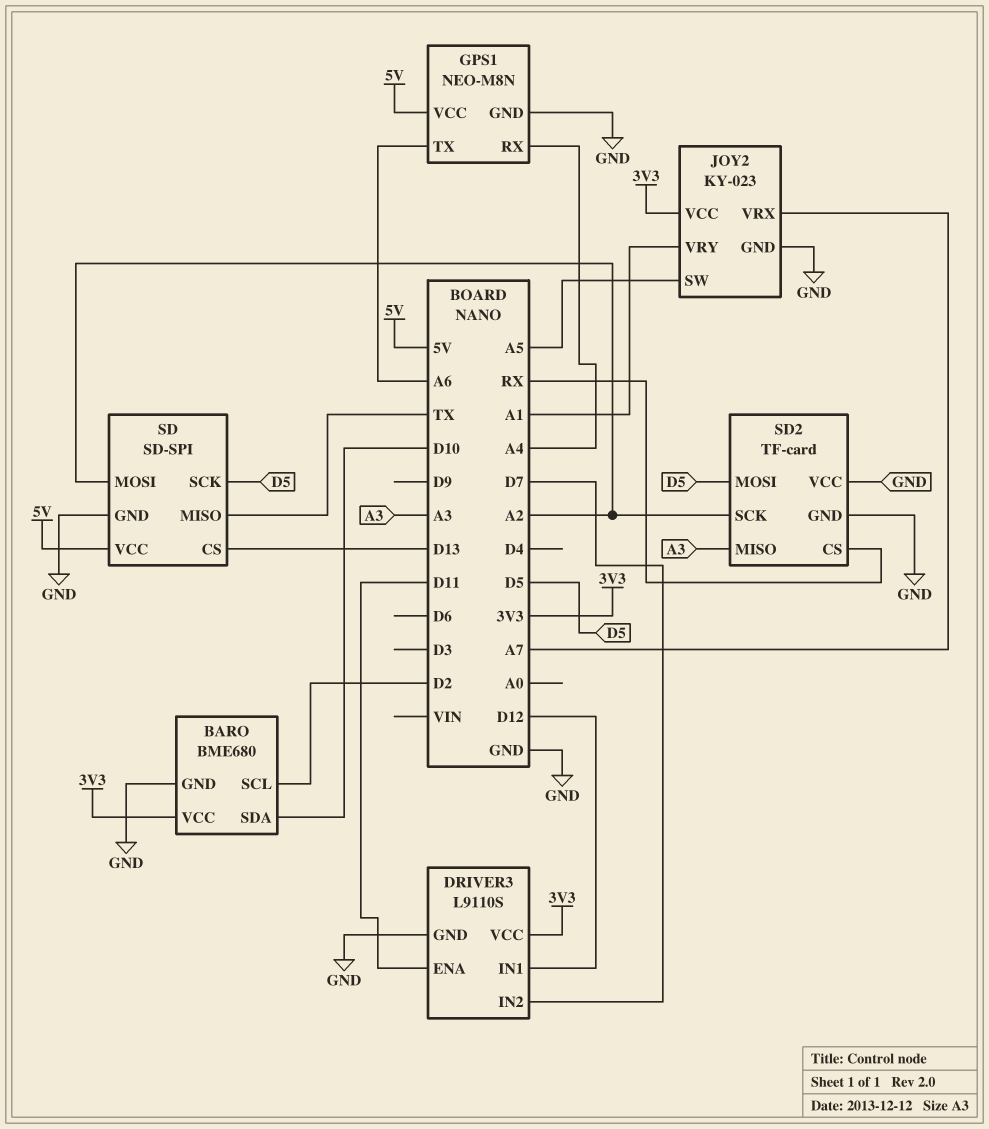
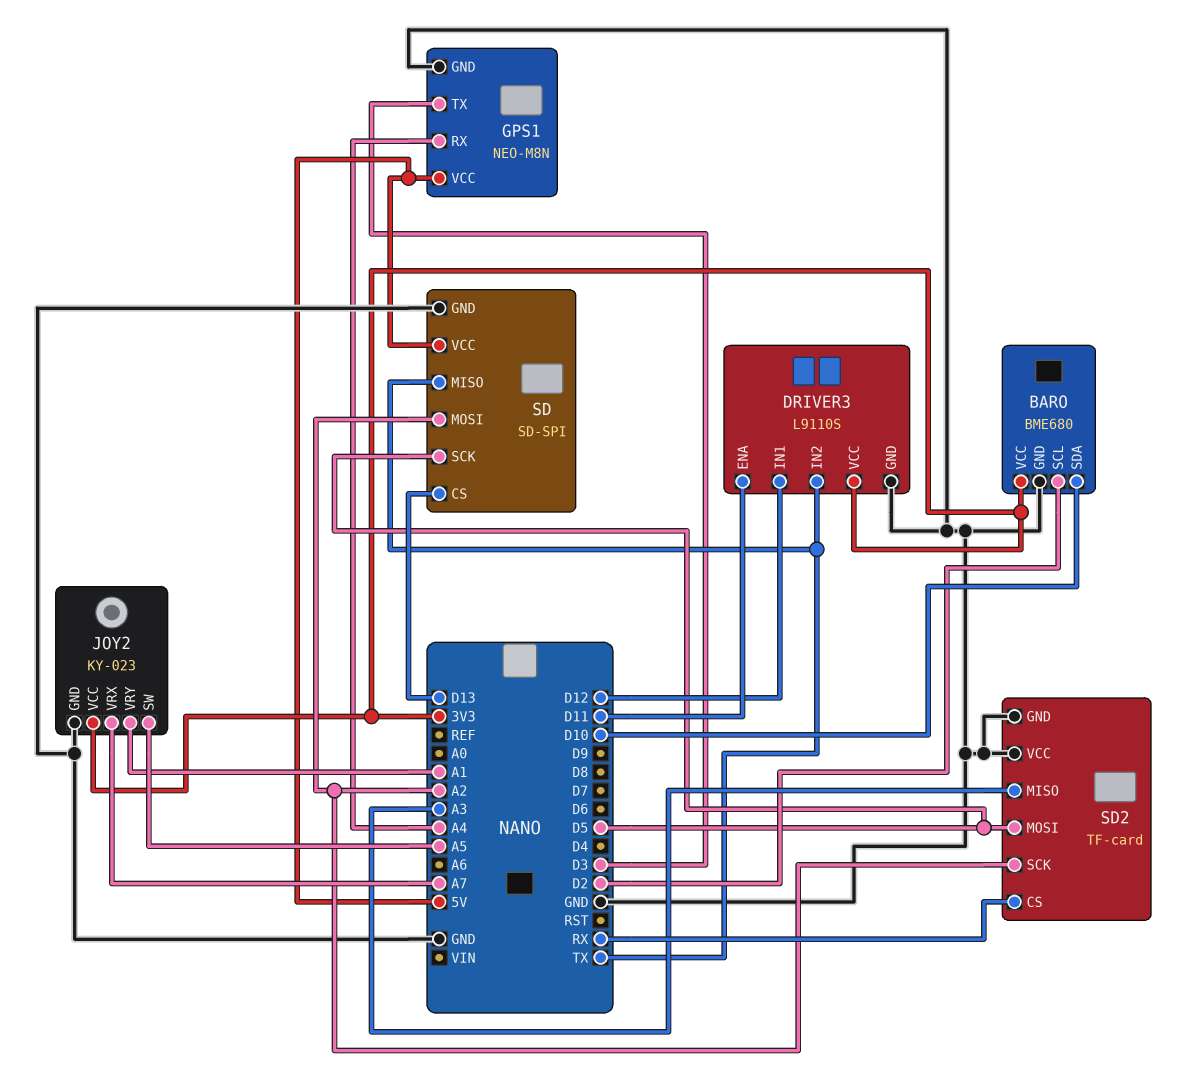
DRIVER3 pin IN2: D7 -> TX
GPS1 pin TX: A6 -> D3

